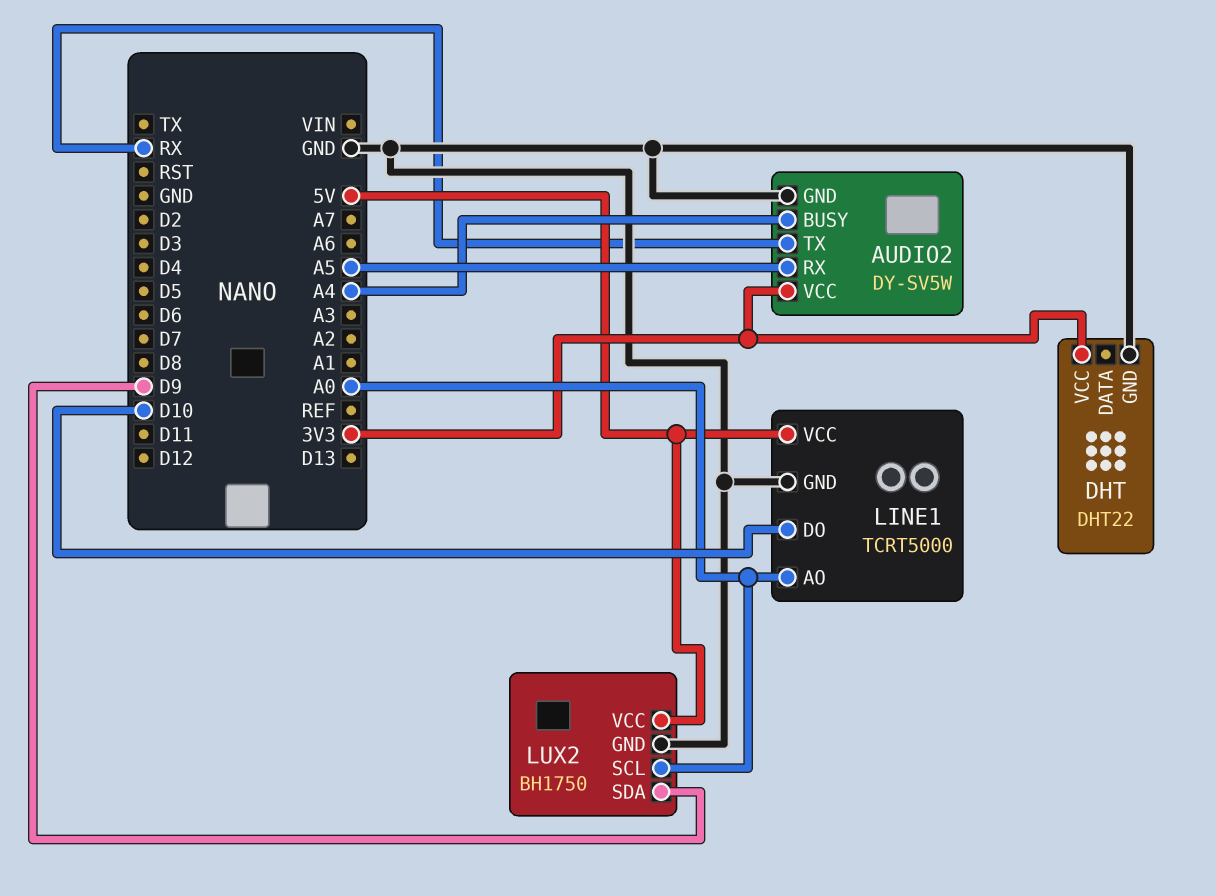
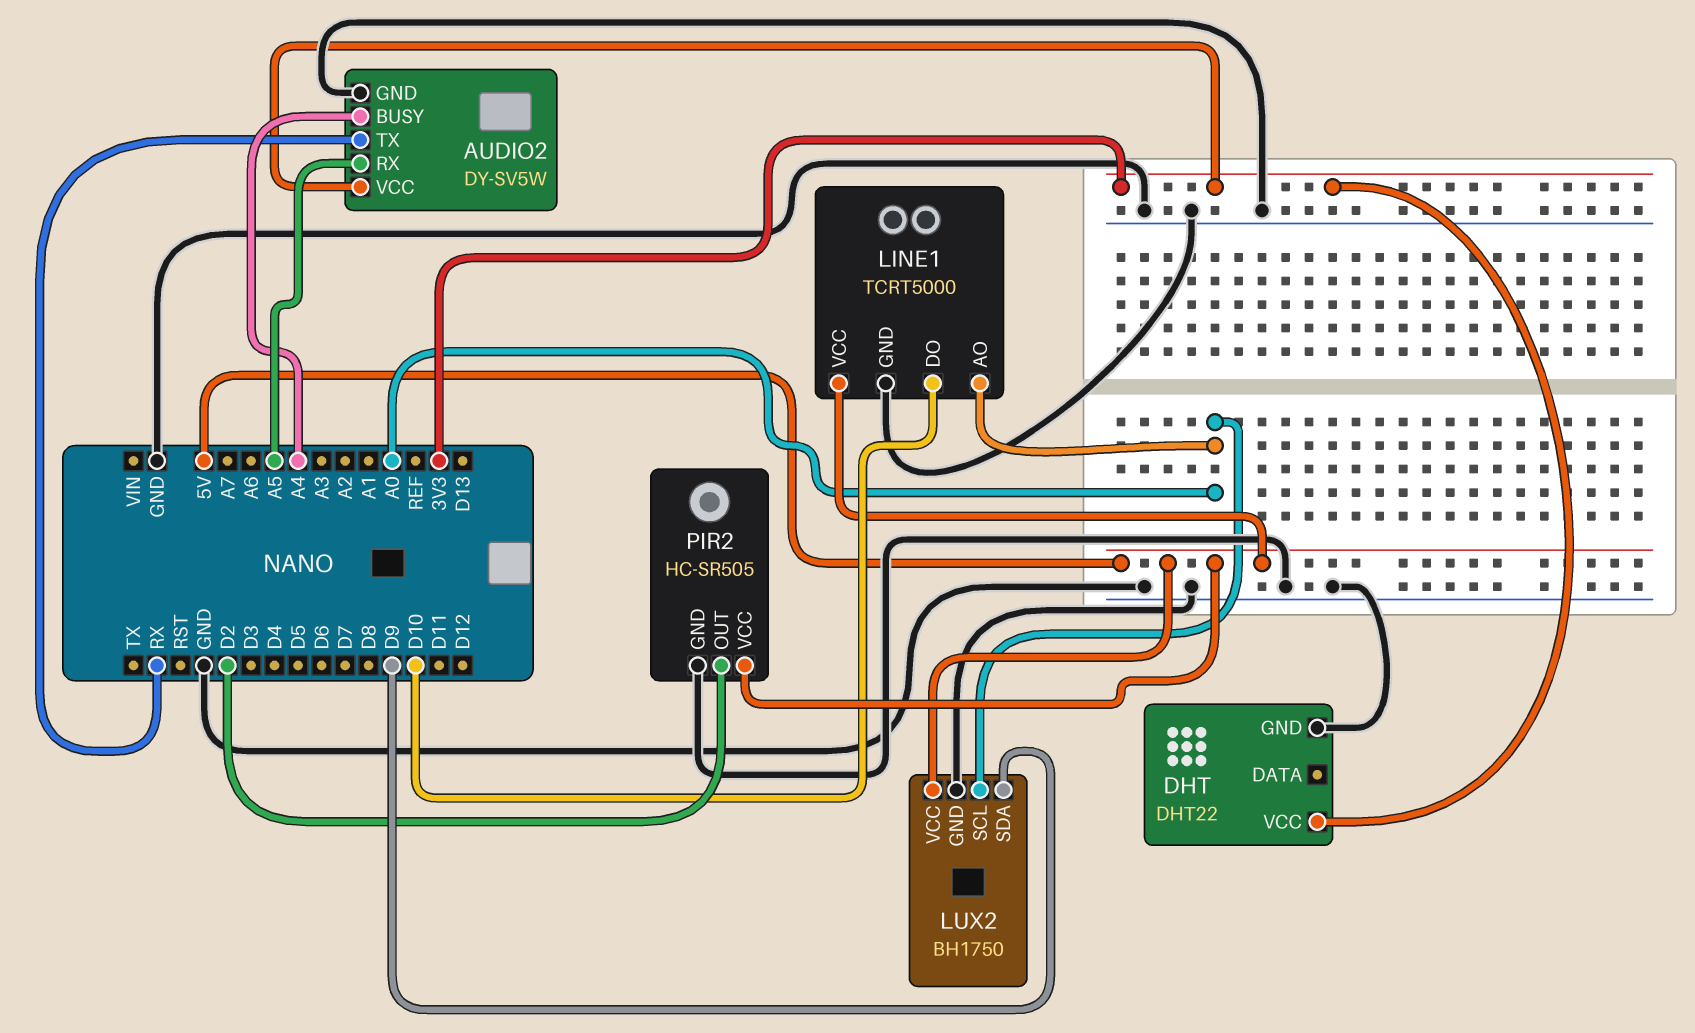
PIR2: none -> HC-SR505
PIR2 pin GND: none -> GND
PIR2 pin OUT: none -> D2
PIR2 pin VCC: none -> 5V

